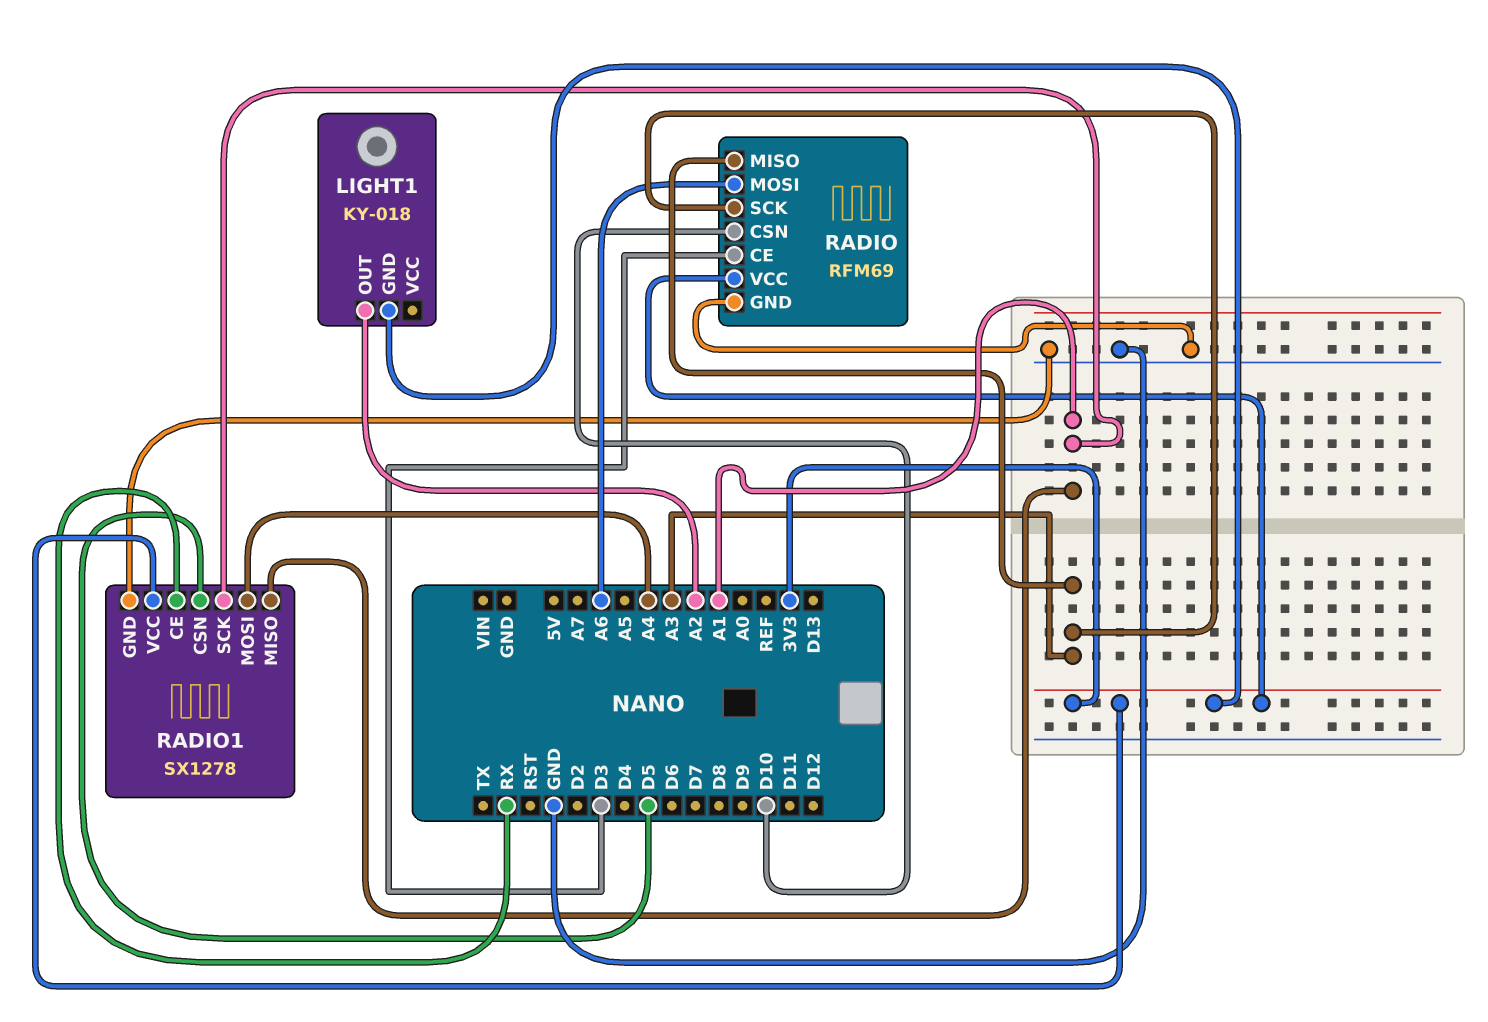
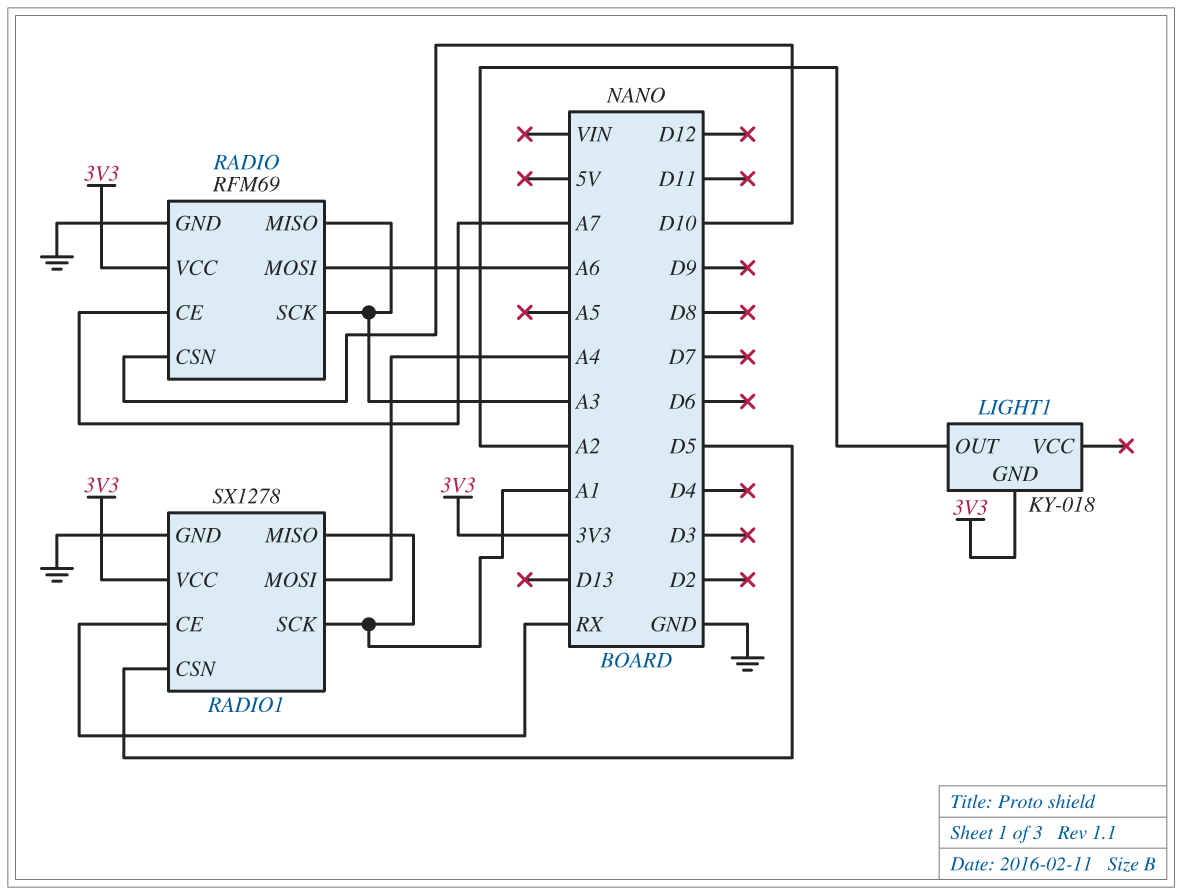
RADIO pin CE: D3 -> A7

